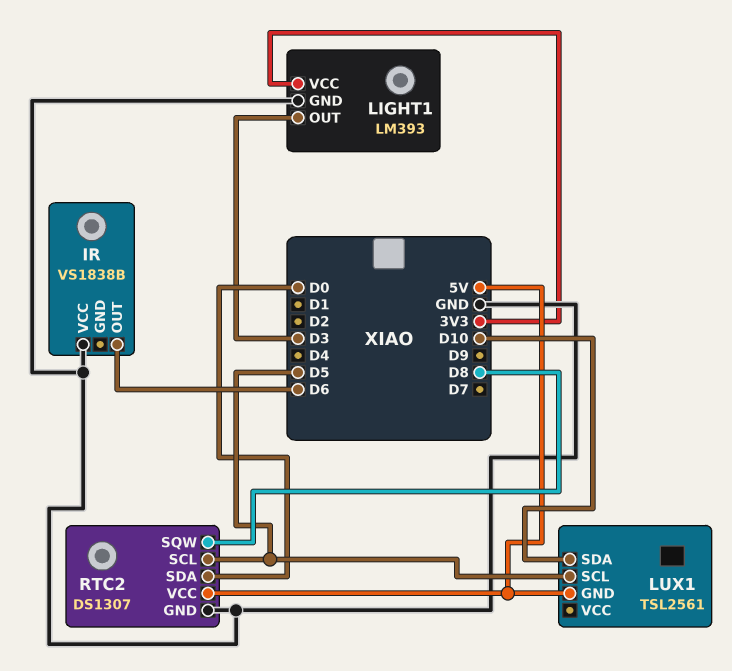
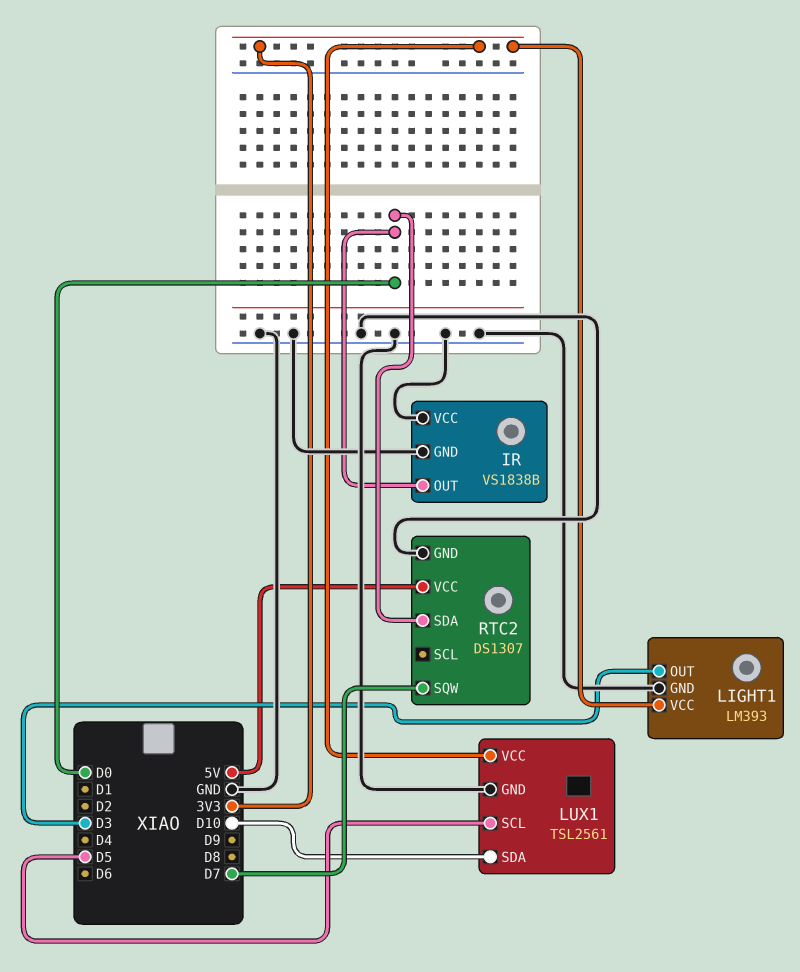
IR pin GND: none -> GND
IR pin OUT: D6 -> D0
LUX1 pin GND: 5V -> GND
LUX1 pin VCC: none -> 3V3
RTC2 pin SCL: D5 -> none
RTC2 pin SQW: D8 -> D7

